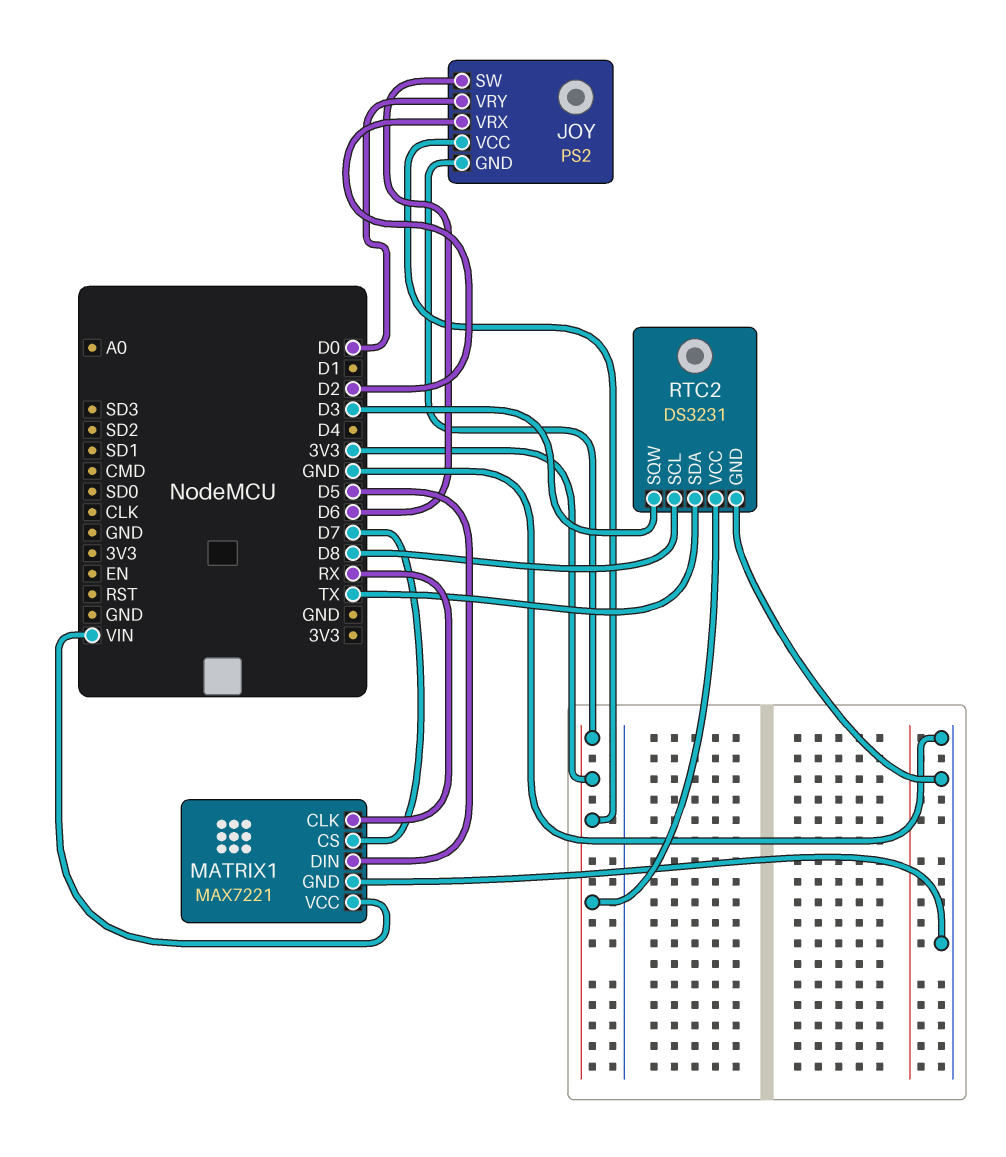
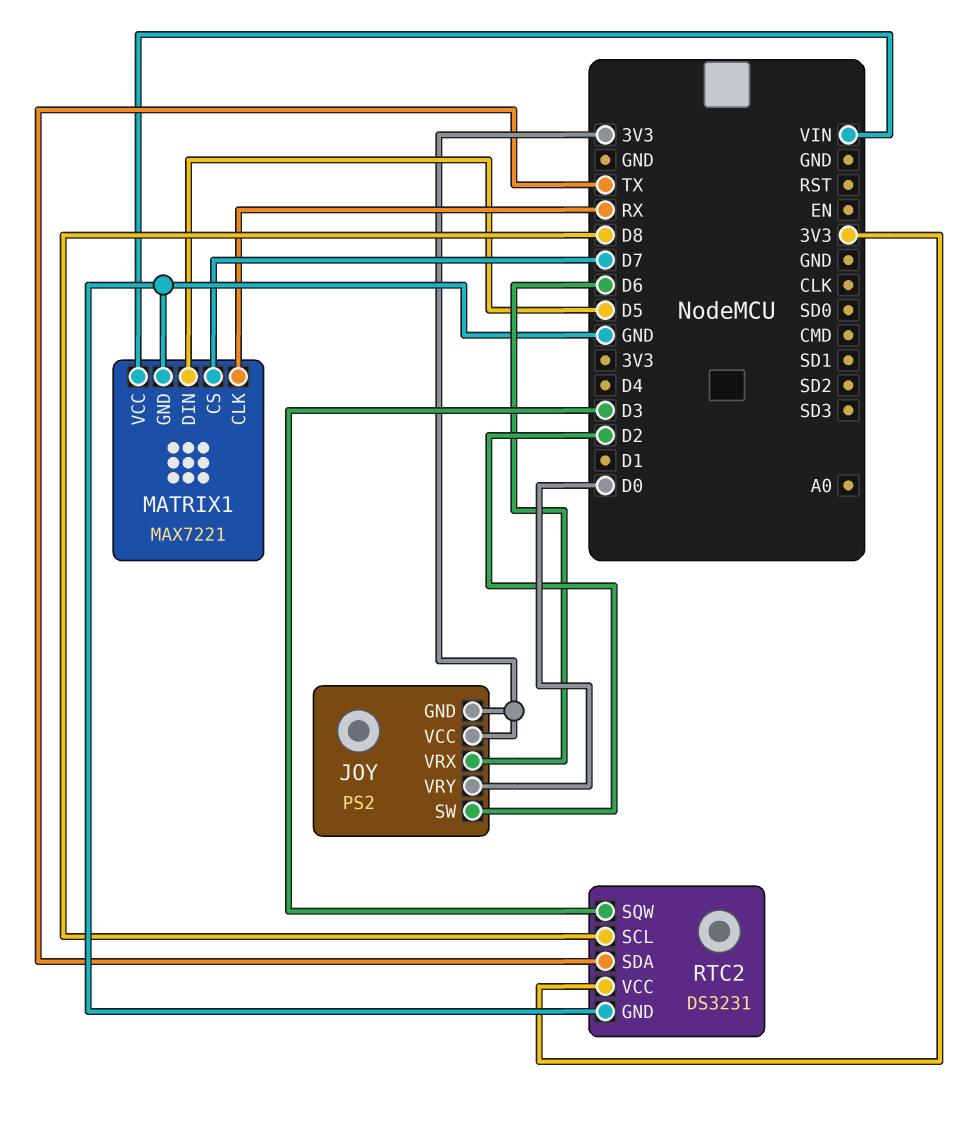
JOY pin SW: D6 -> D2
JOY pin VRX: D2 -> D6

